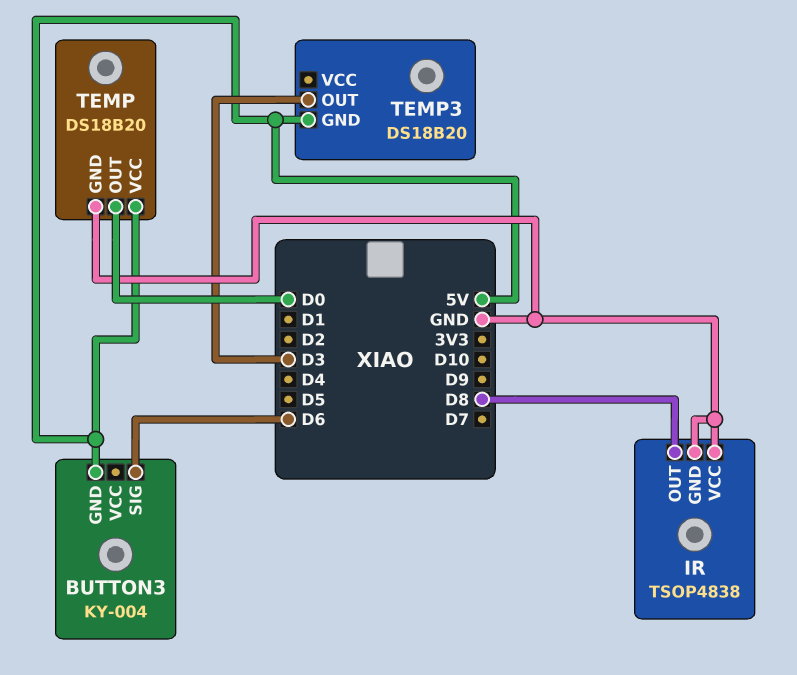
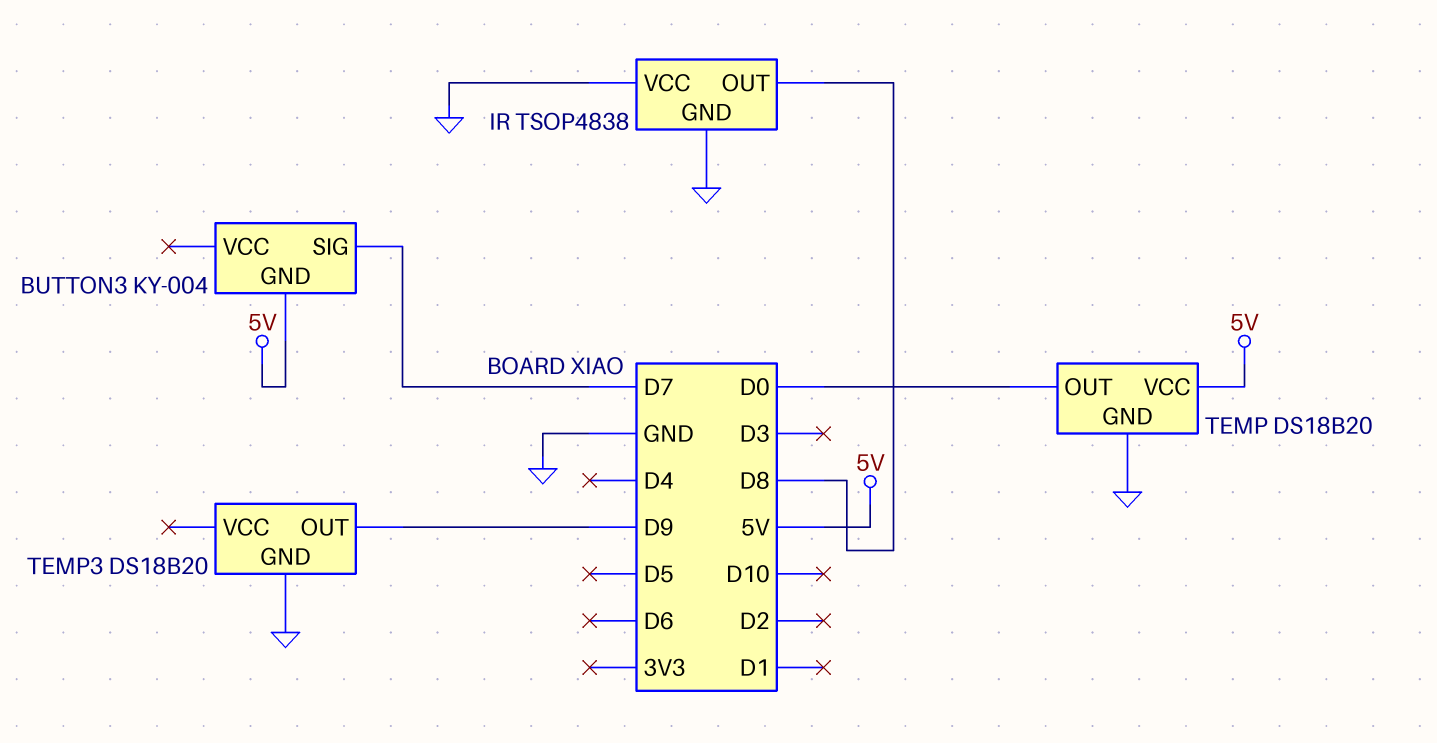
BUTTON3 pin SIG: D6 -> D7
TEMP3 pin GND: 5V -> GND
TEMP3 pin OUT: D3 -> D9

